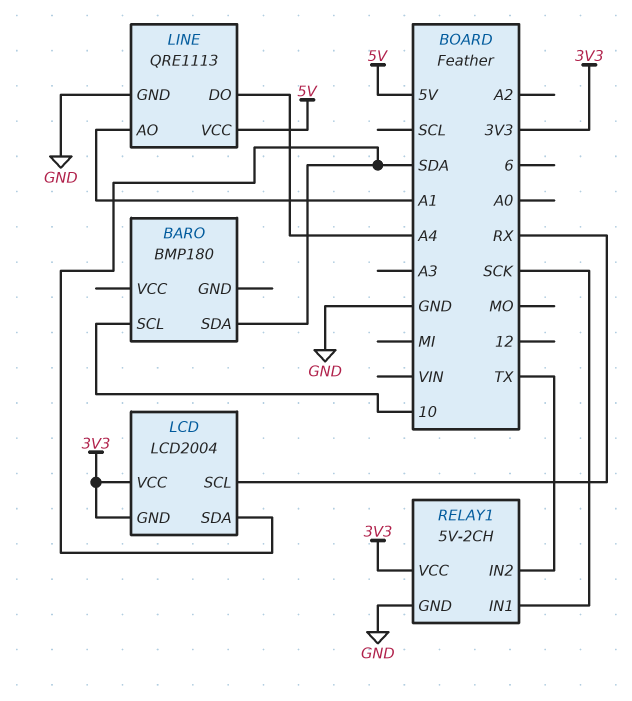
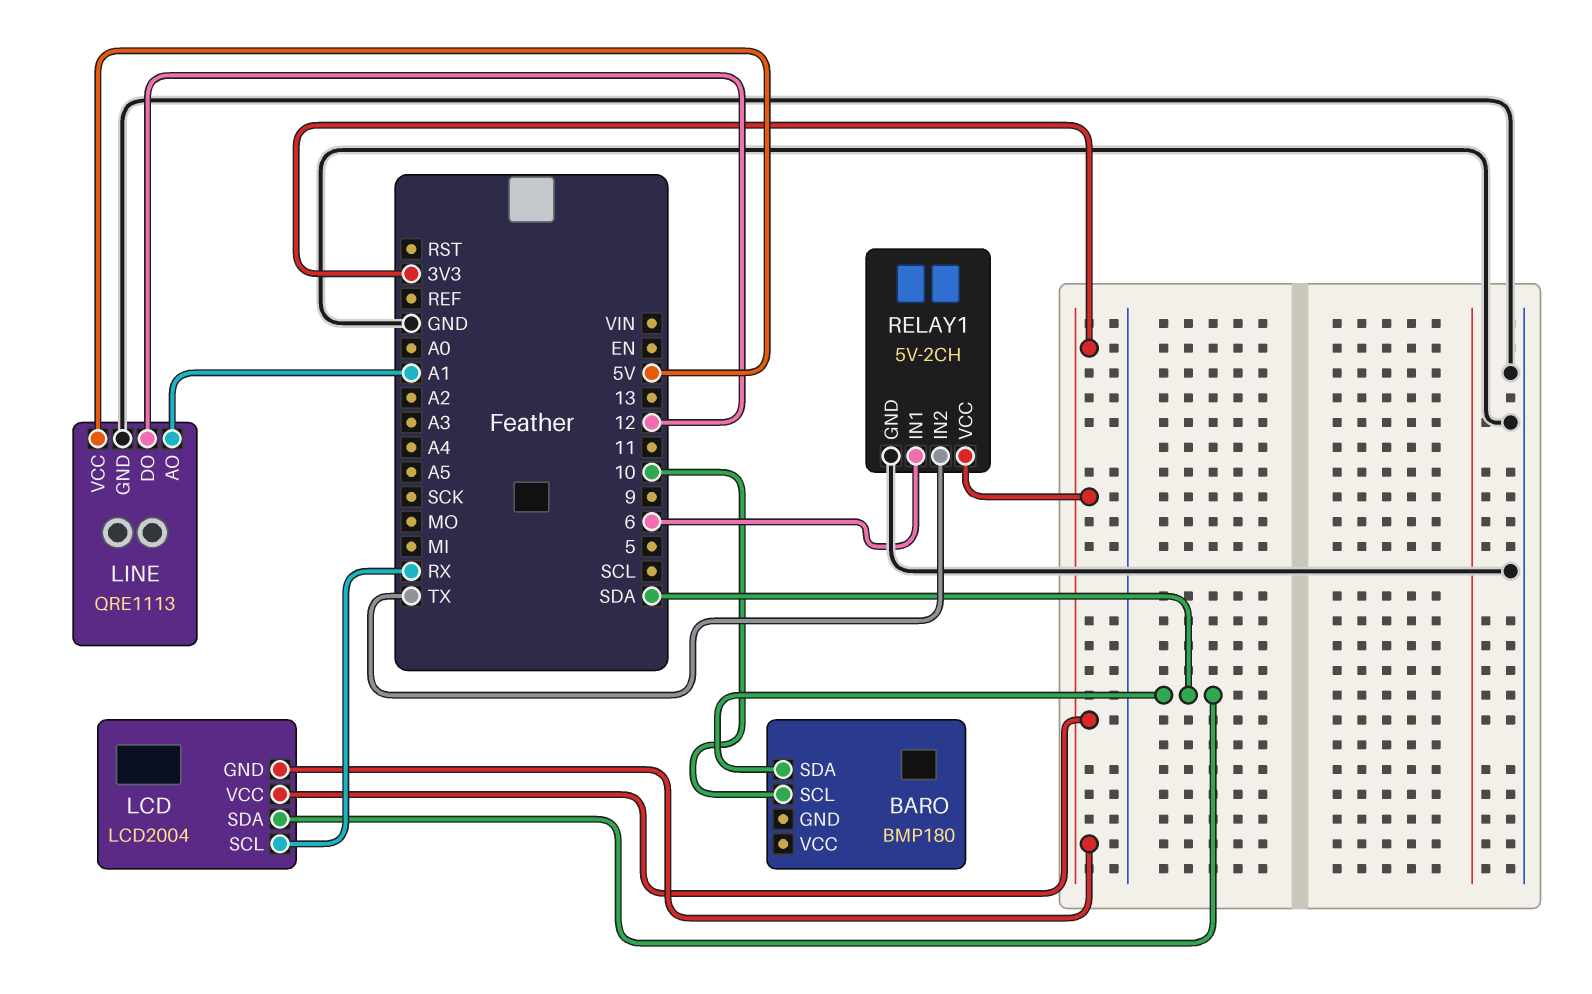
LINE pin DO: A4 -> 12
RELAY1 pin IN1: SCK -> 6

